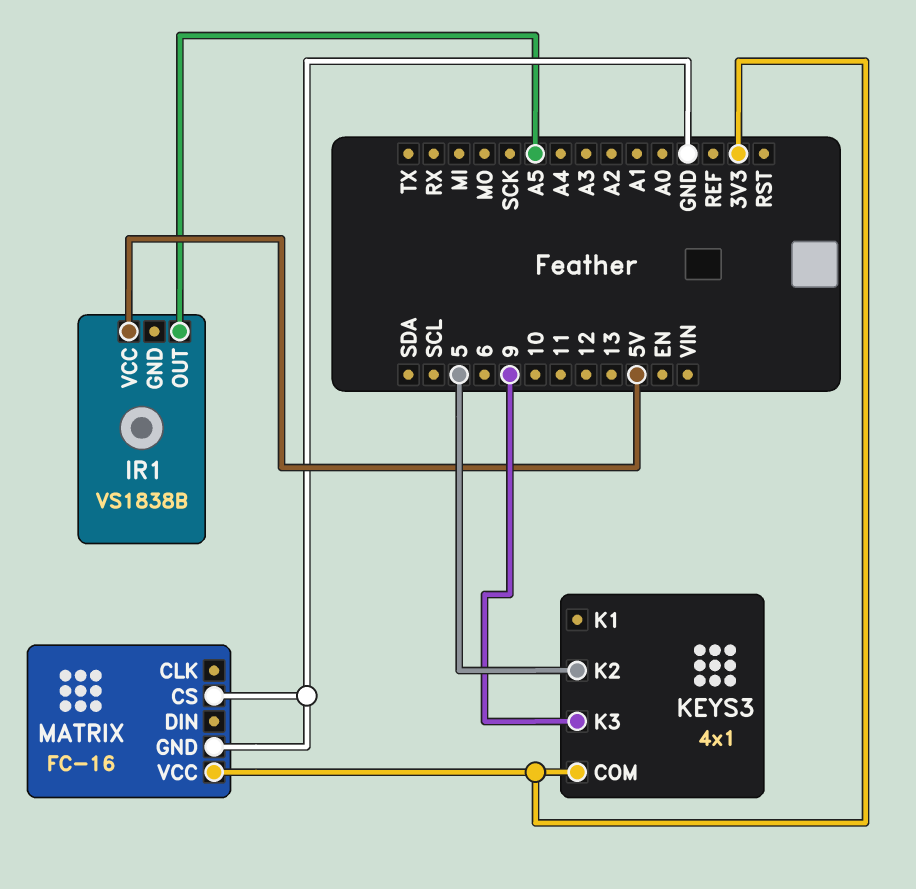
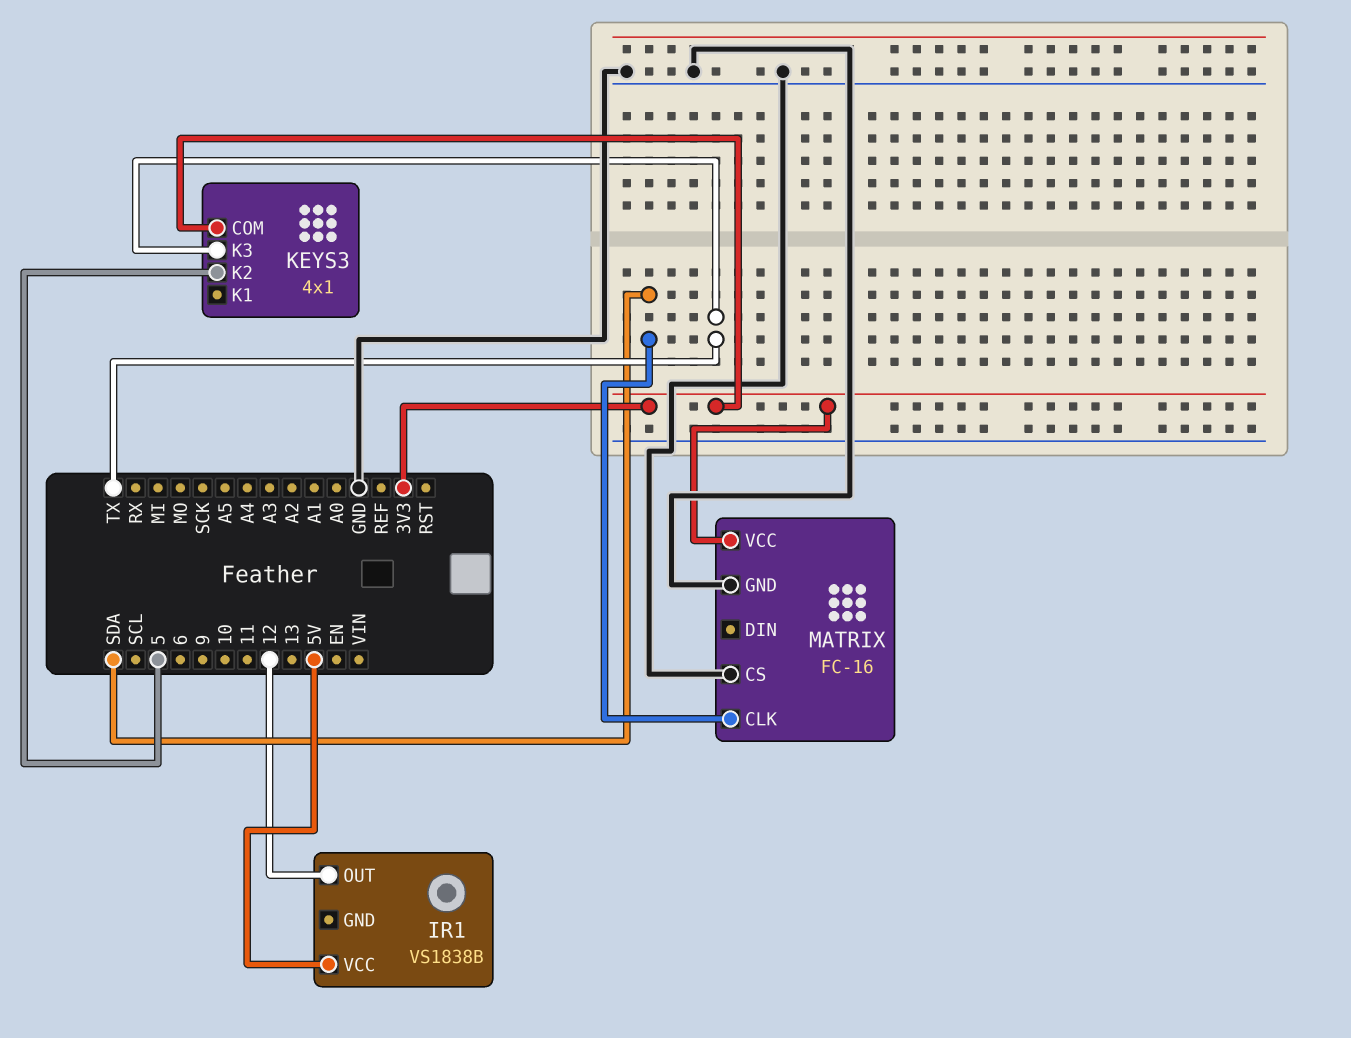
IR1 pin OUT: A5 -> 12
KEYS3 pin K3: 9 -> TX
MATRIX pin CLK: none -> SDA

